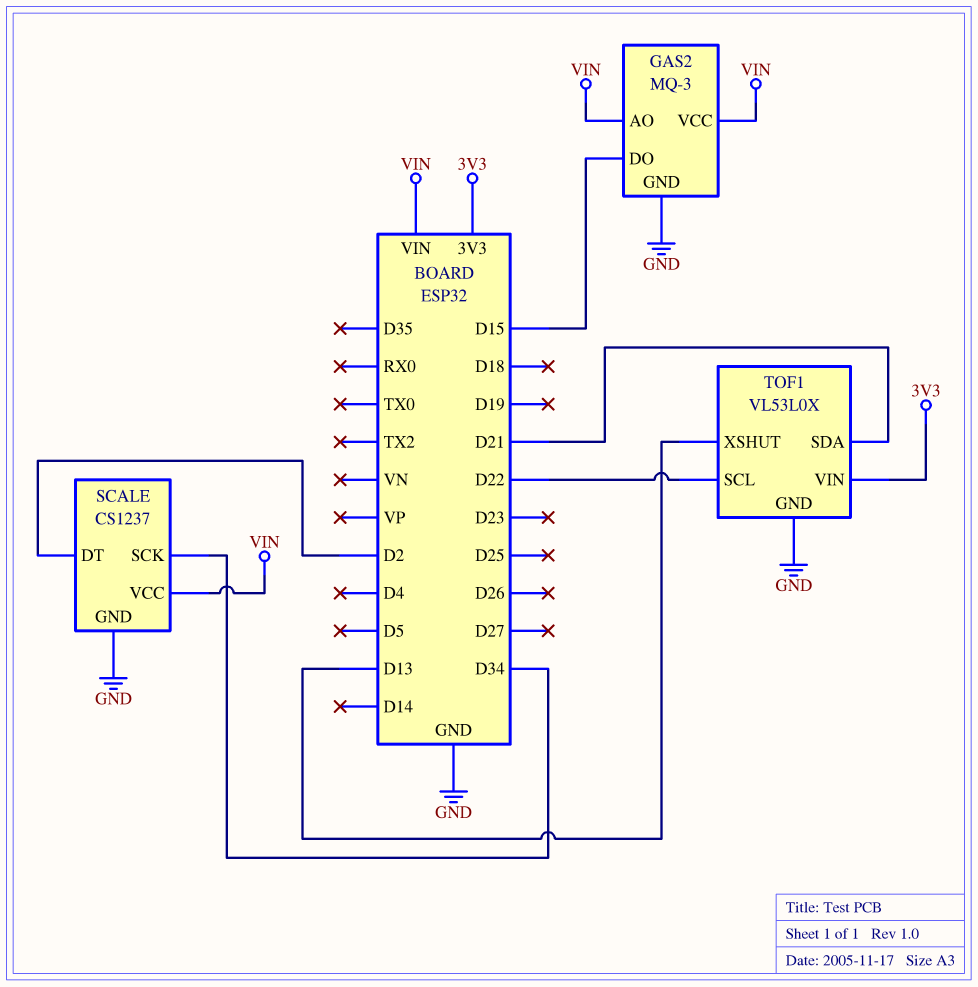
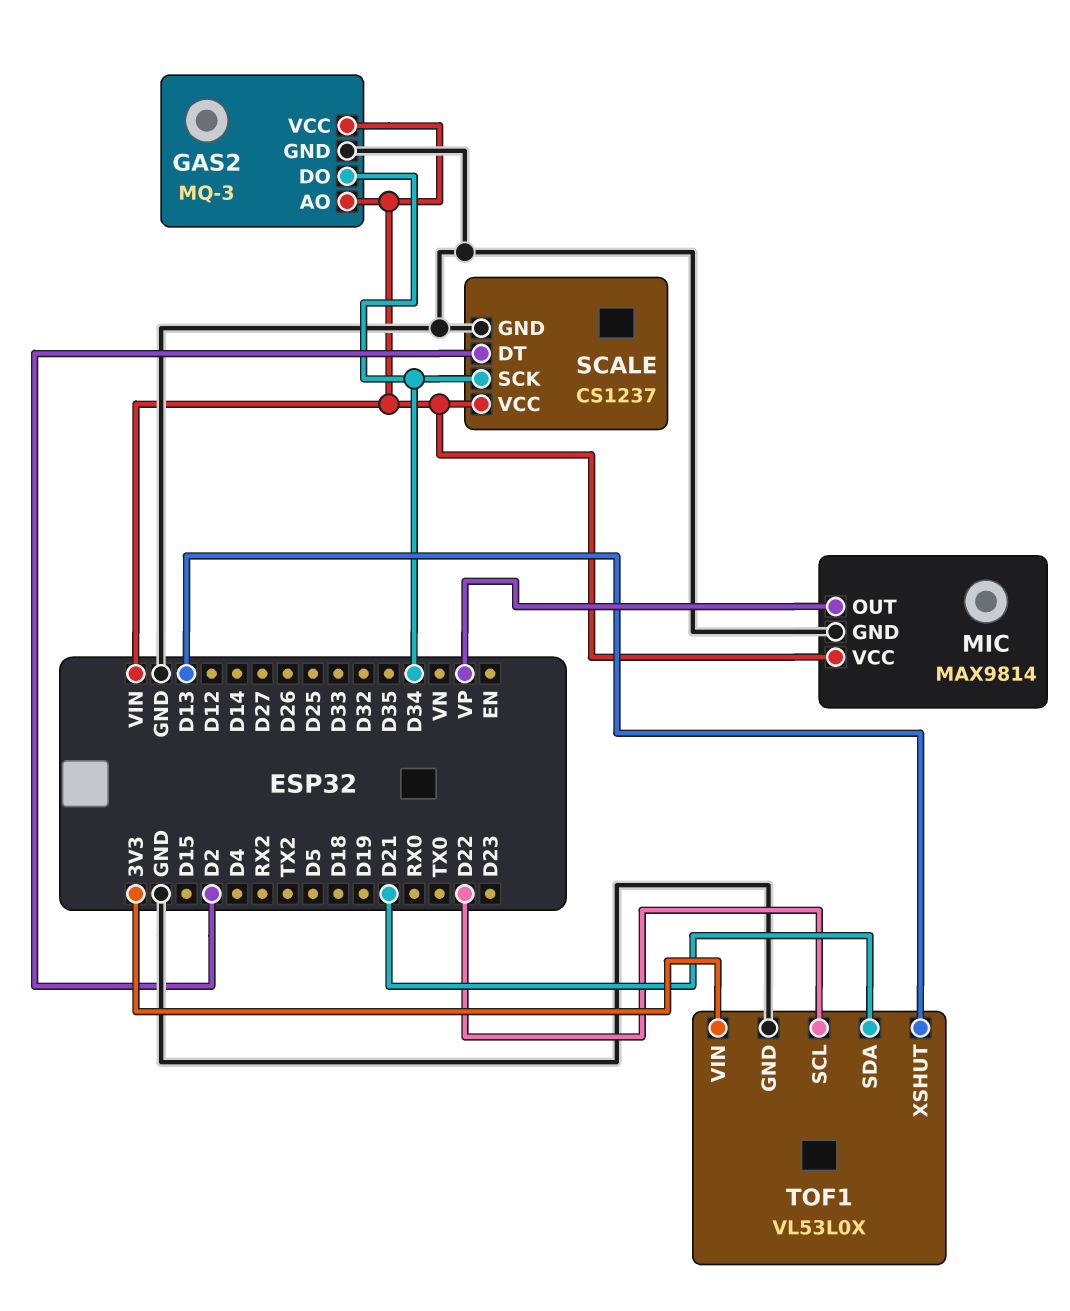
GAS2 pin DO: D15 -> D34
MIC: none -> MAX9814
MIC pin GND: none -> GND
MIC pin OUT: none -> VP
MIC pin VCC: none -> VIN

